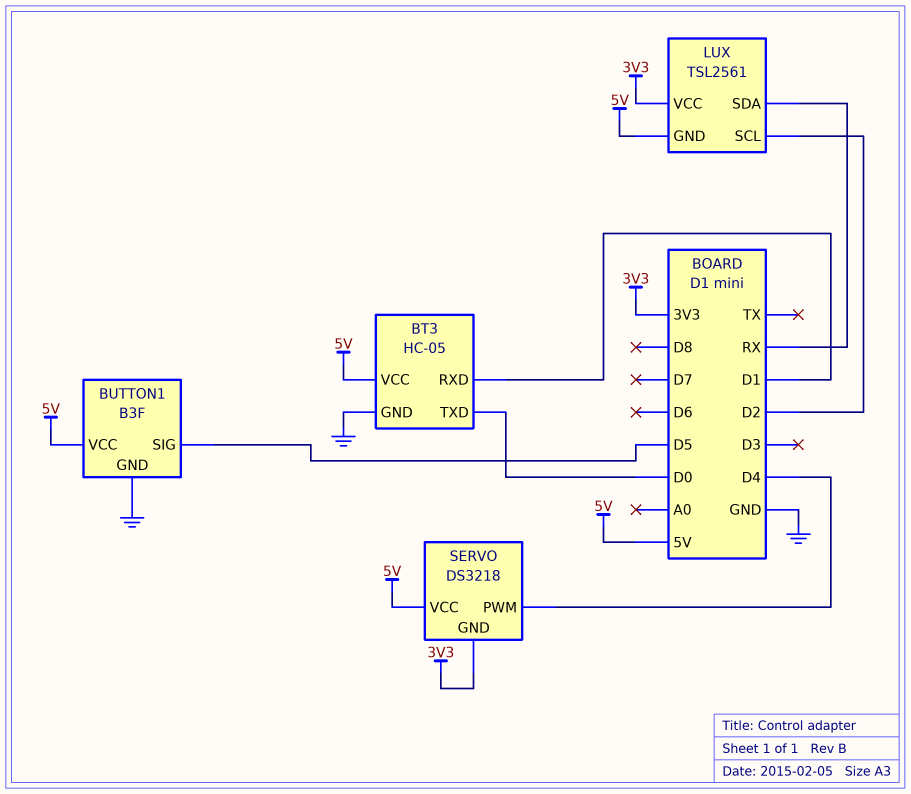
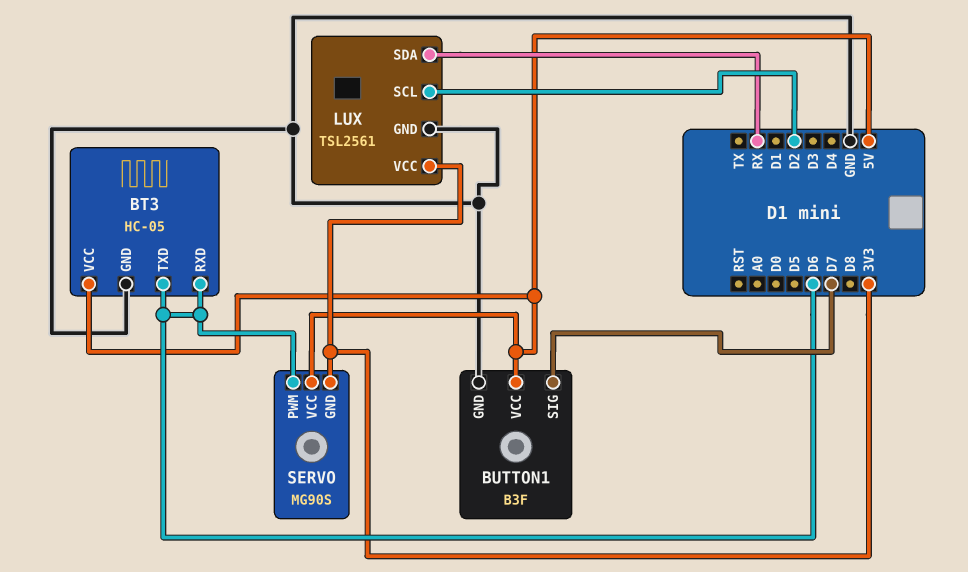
BT3 pin RXD: D1 -> D6
BT3 pin TXD: D0 -> D6
BUTTON1 pin SIG: D5 -> D7
LUX pin GND: 5V -> GND
SERVO: DS3218 -> MG90S
SERVO pin PWM: D4 -> D6

